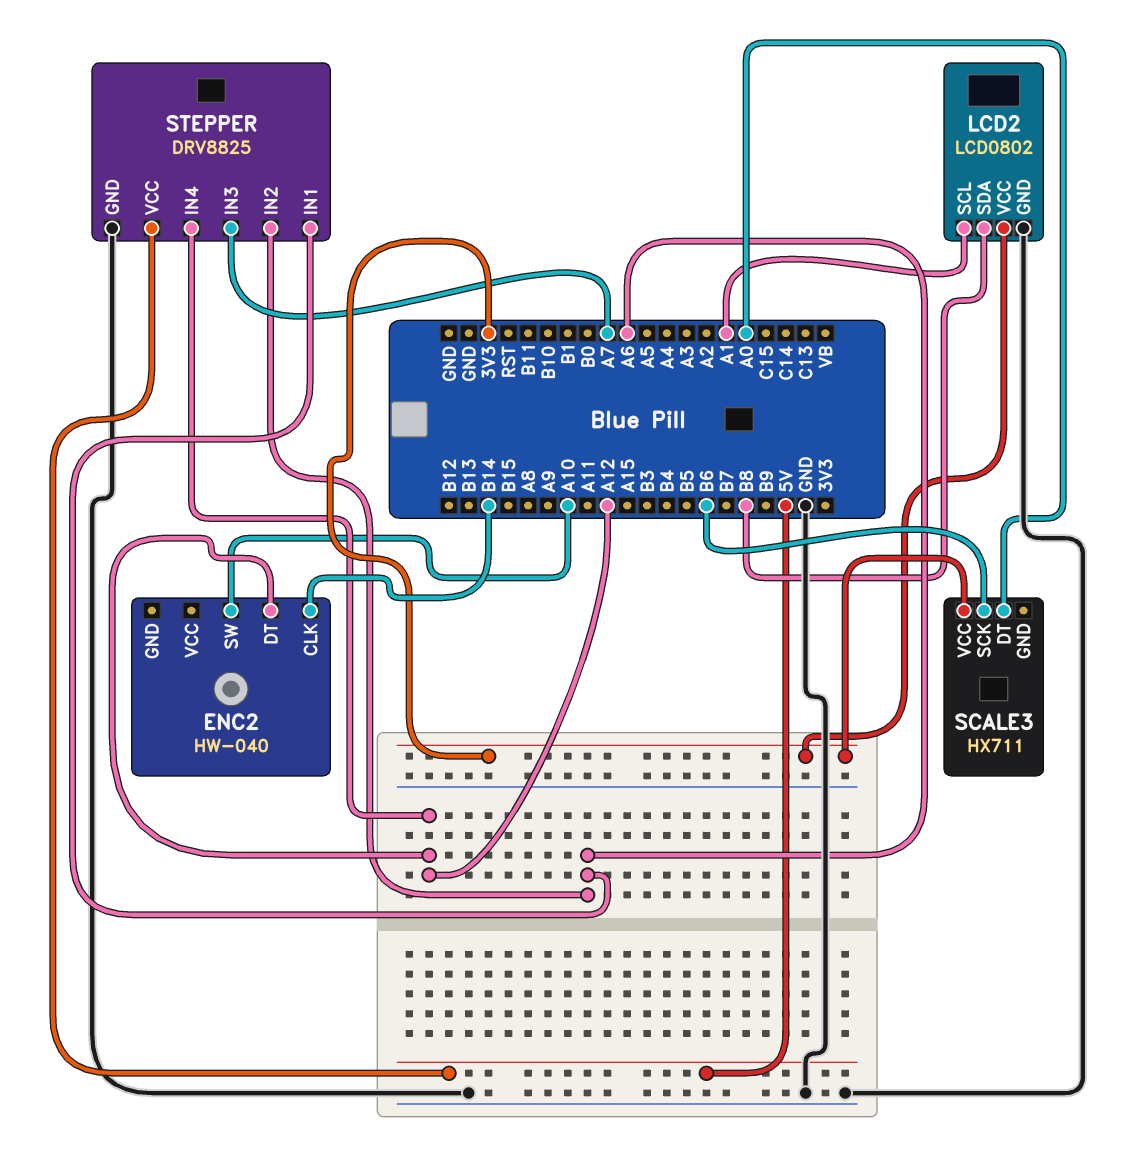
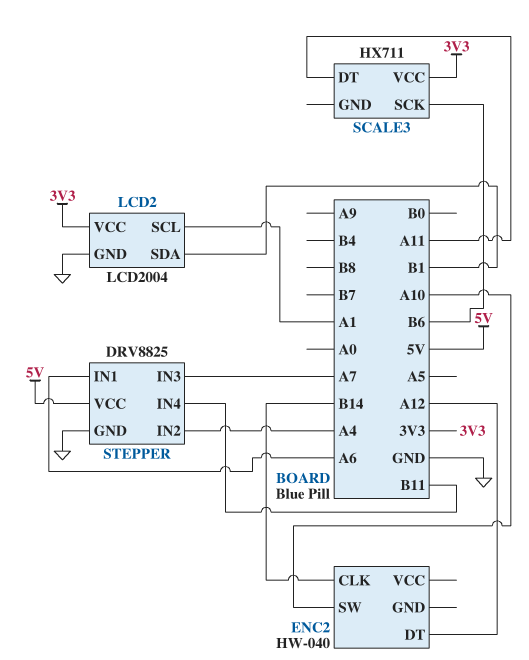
LCD2: LCD0802 -> LCD2004
LCD2 pin SDA: B8 -> B1
SCALE3 pin DT: A0 -> A11
STEPPER pin IN2: A6 -> A4
STEPPER pin IN4: A12 -> B11

